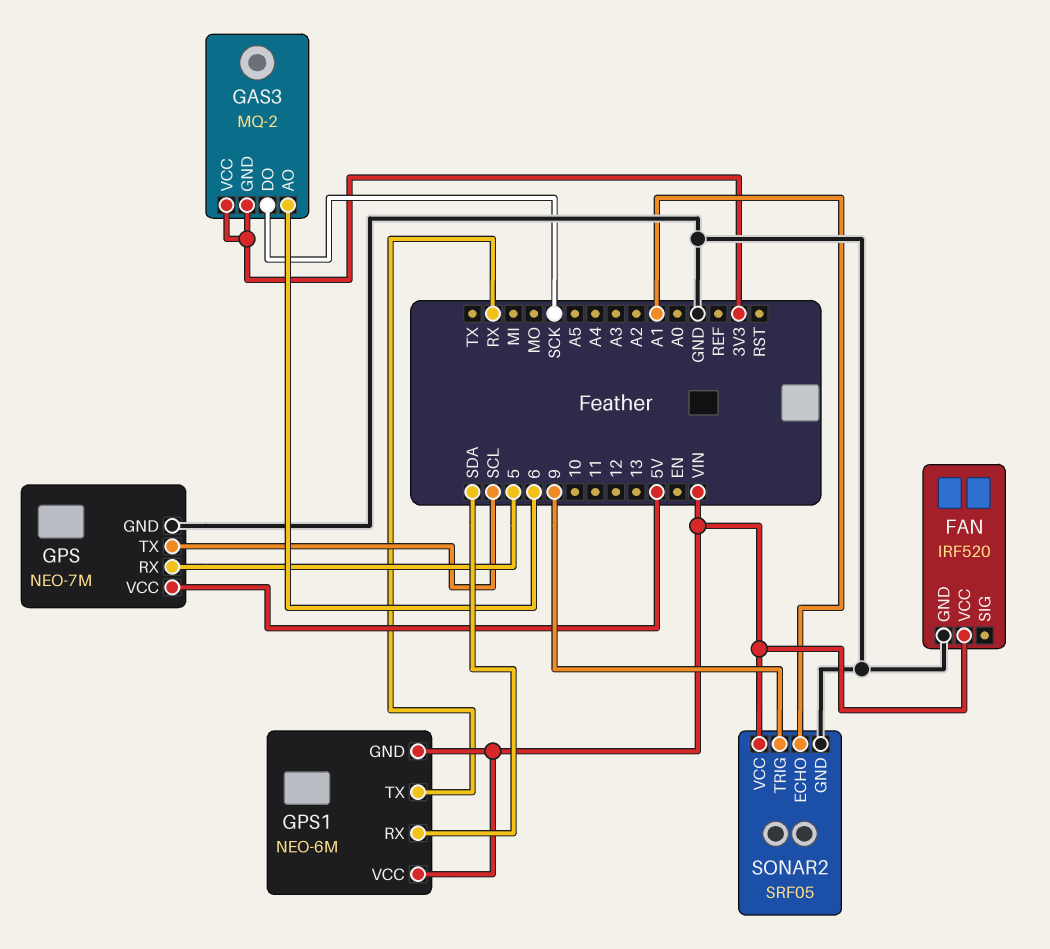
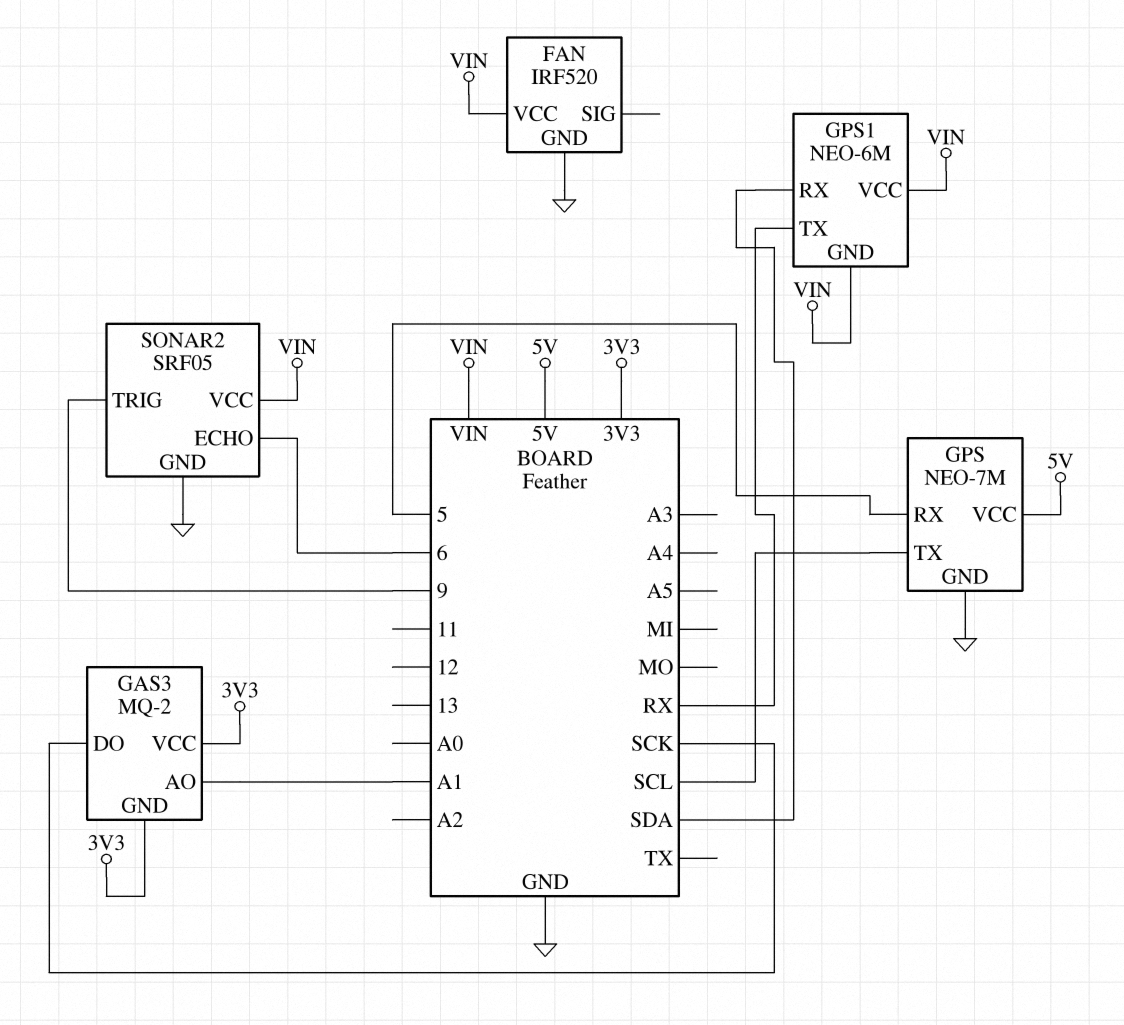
GAS3 pin AO: 6 -> A1
SONAR2 pin ECHO: A1 -> 6

